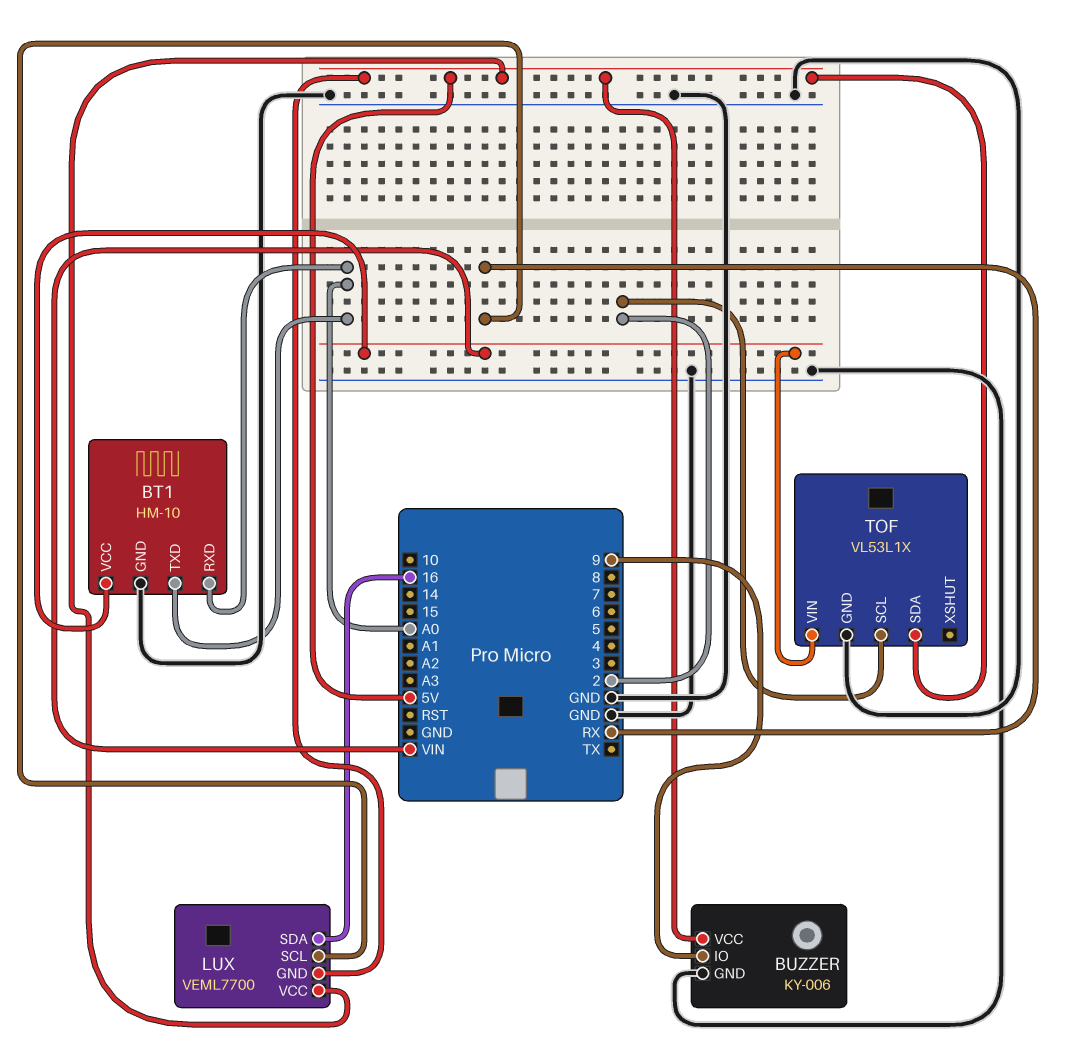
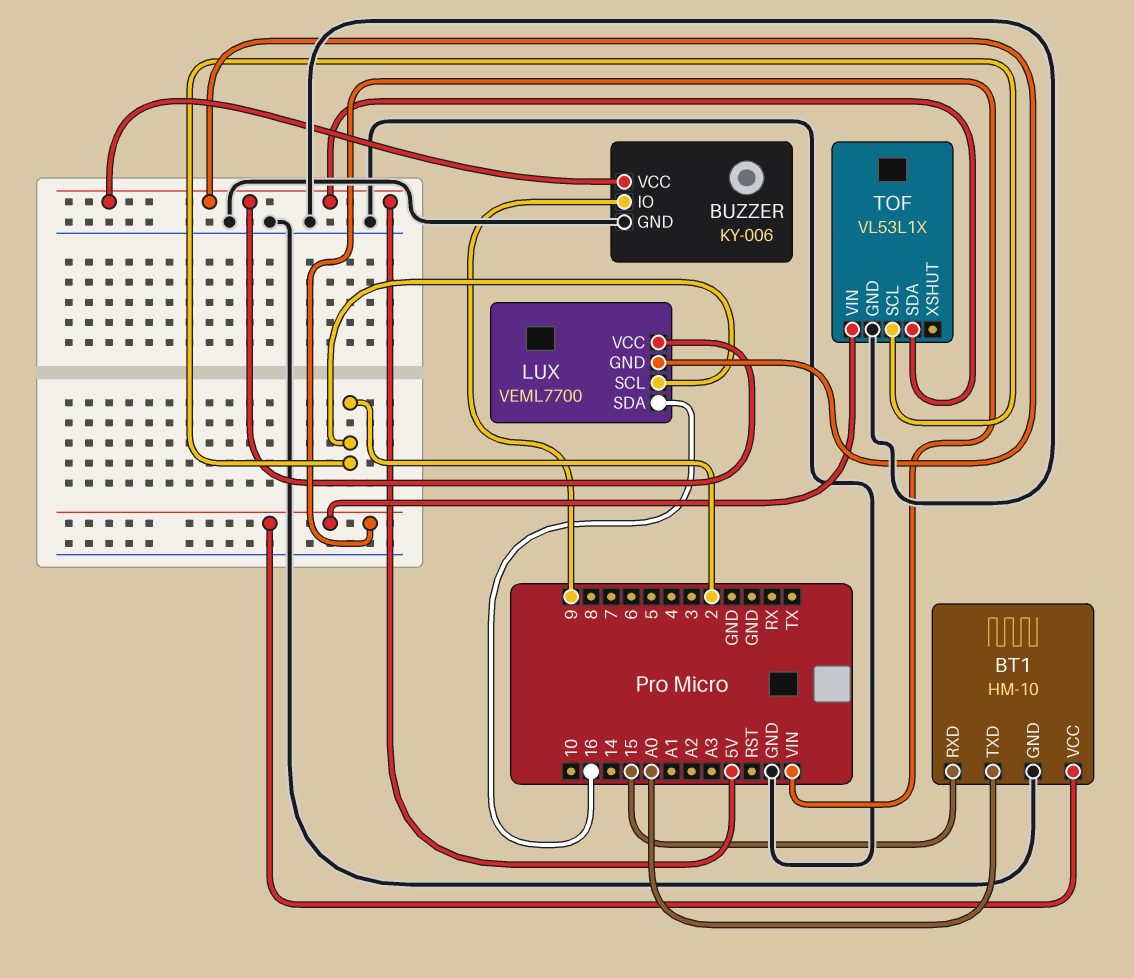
BT1 pin RXD: A0 -> 15
LUX pin SCL: RX -> 2

